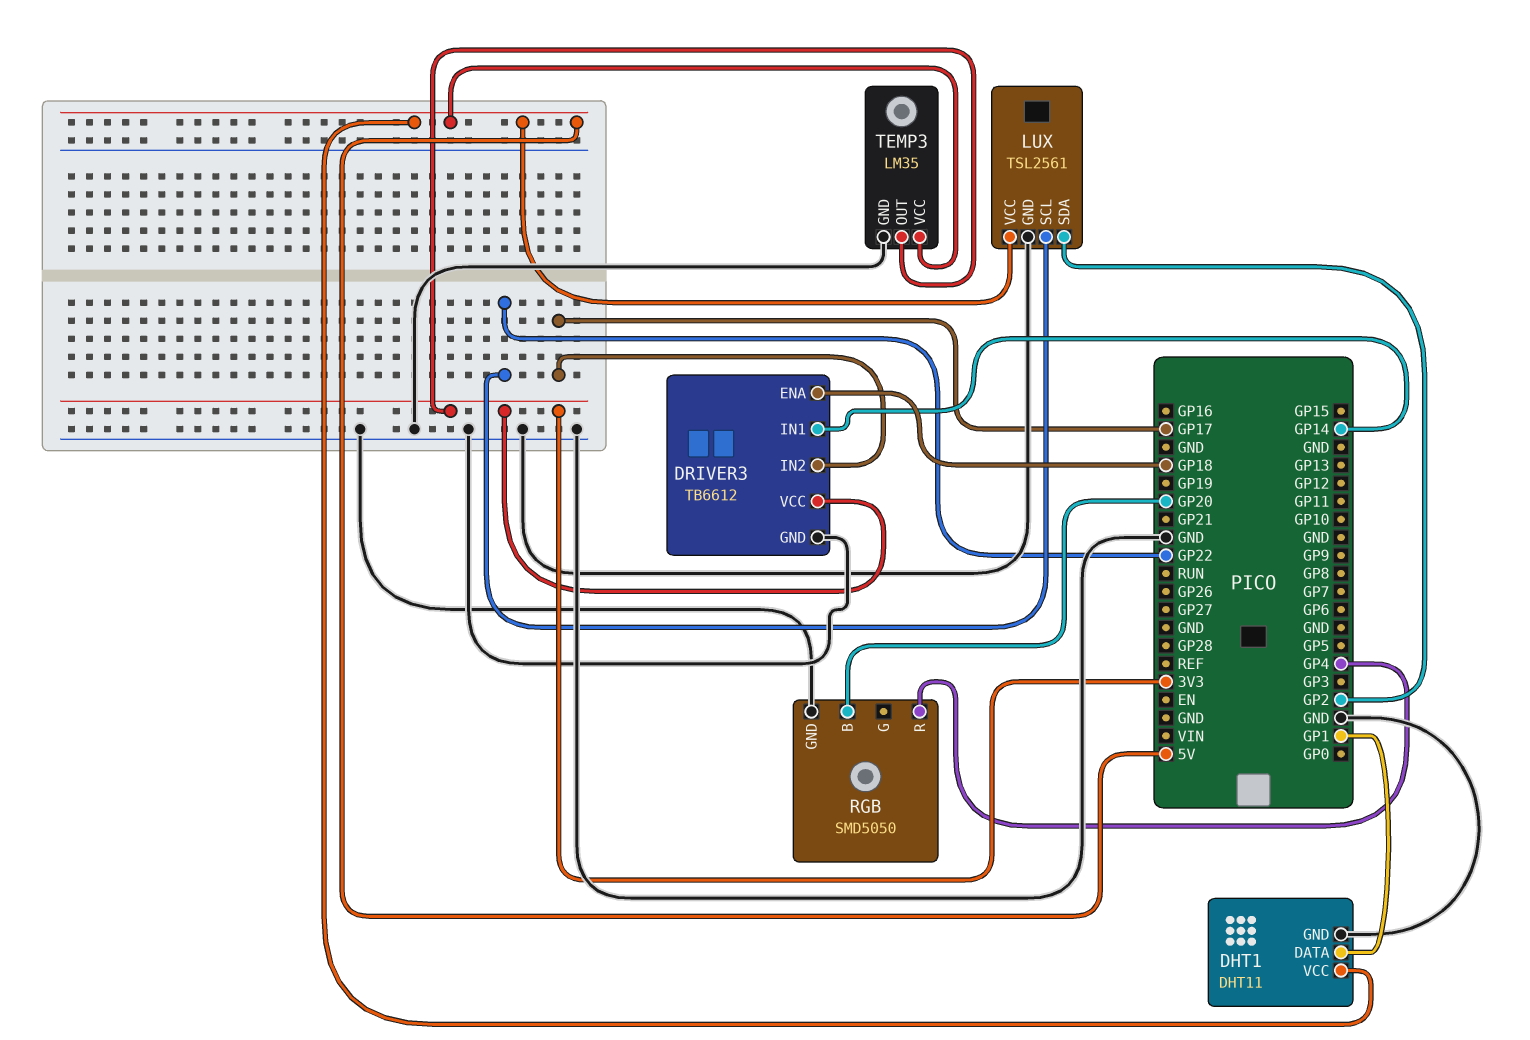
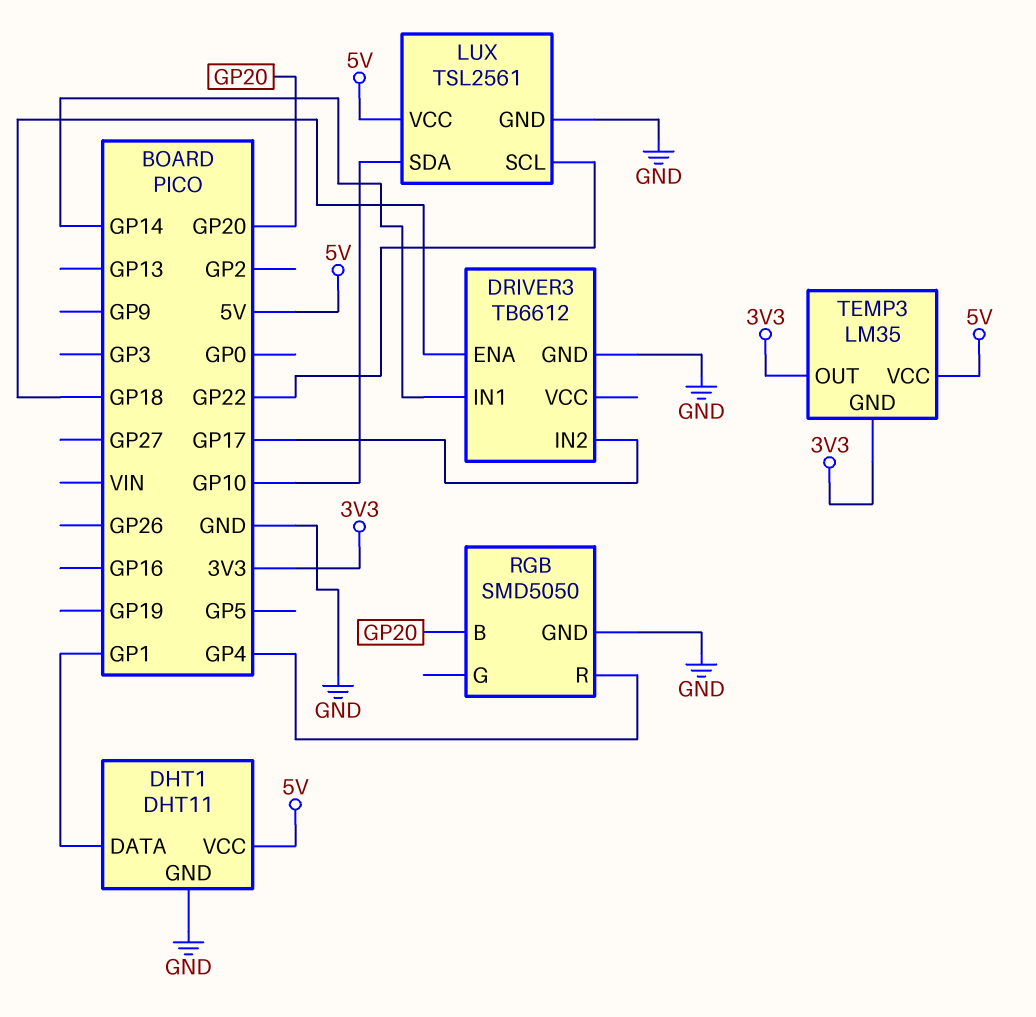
DRIVER3 pin VCC: 3V3 -> none
LUX pin SDA: GP2 -> GP10
TEMP3 pin GND: GND -> 3V3

